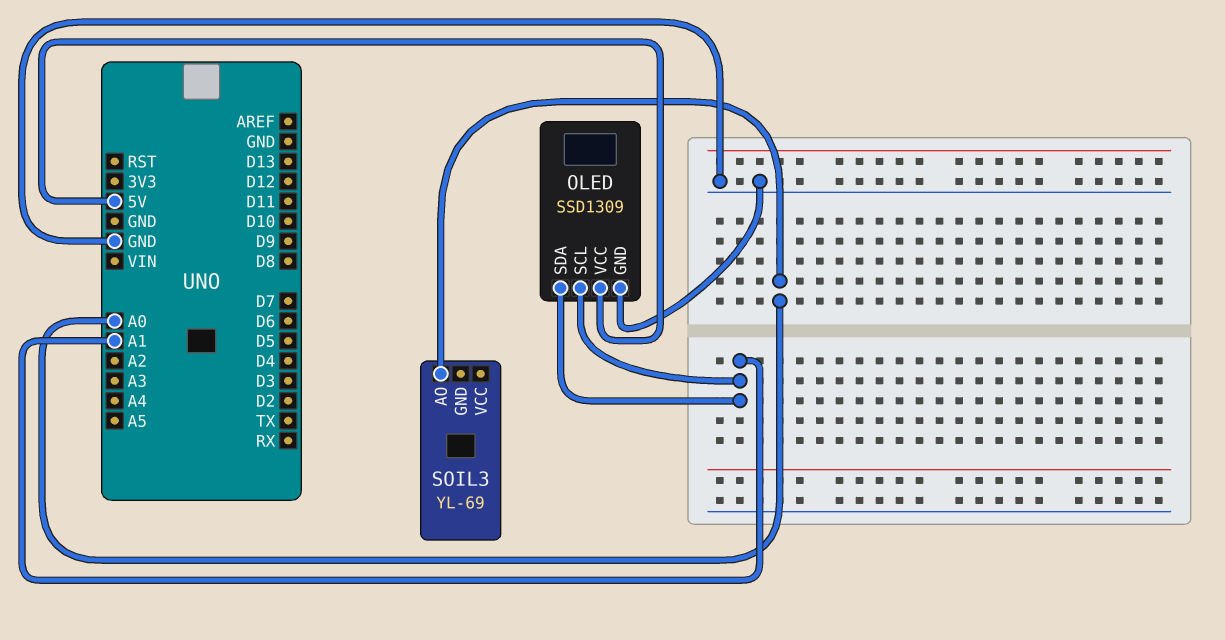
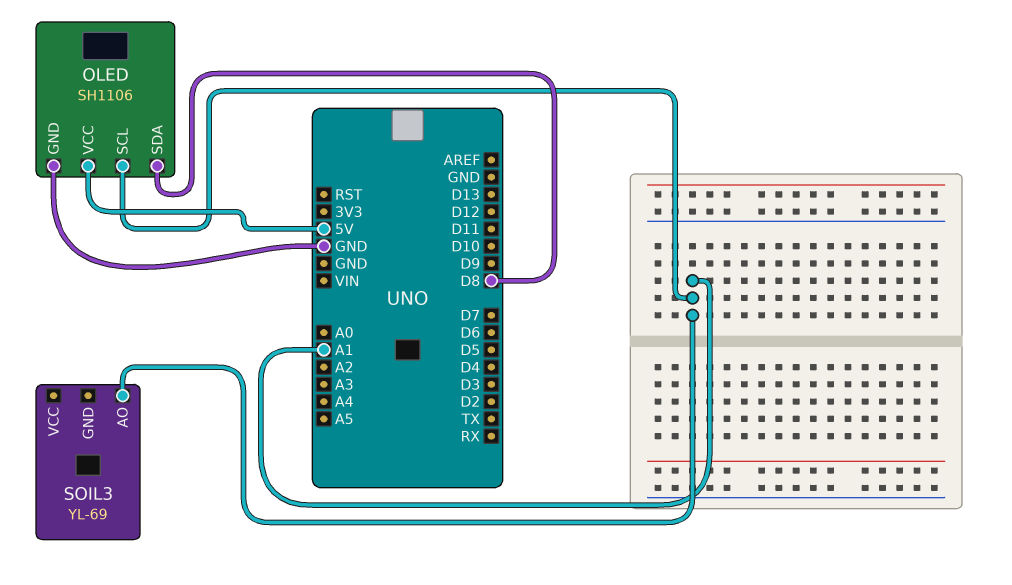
OLED: SSD1309 -> SH1106
OLED pin SDA: A1 -> D8
SOIL3 pin AO: A0 -> A1

